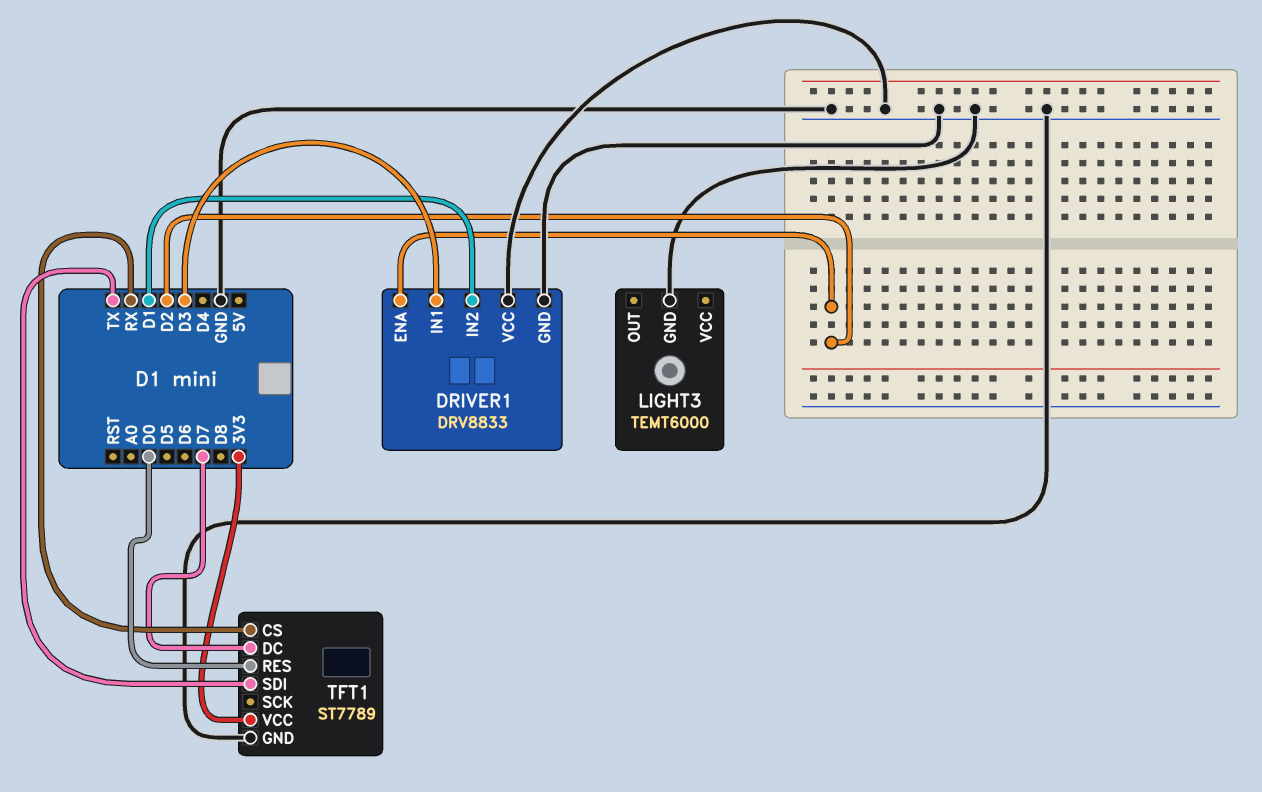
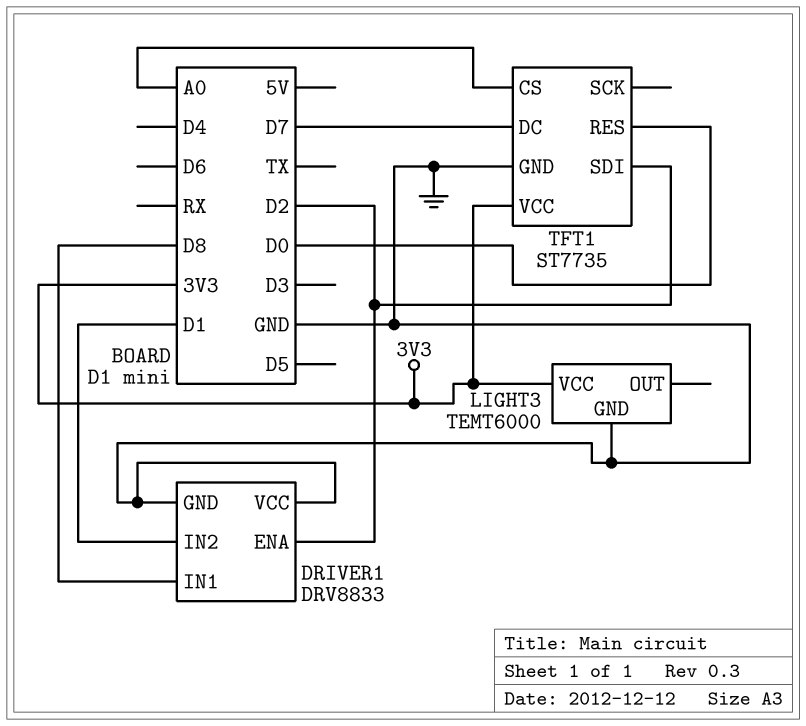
DRIVER1 pin IN1: D3 -> D8
LIGHT3 pin VCC: none -> 3V3
TFT1: ST7789 -> ST7735
TFT1 pin CS: RX -> A0
TFT1 pin SDI: TX -> D2

